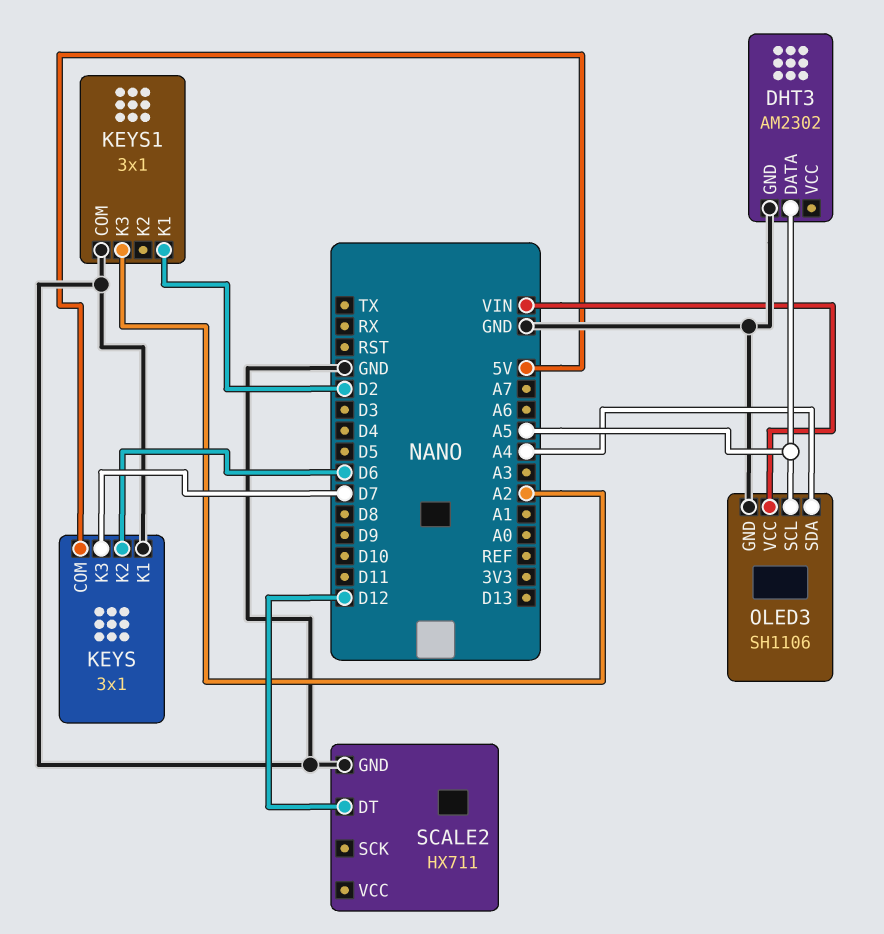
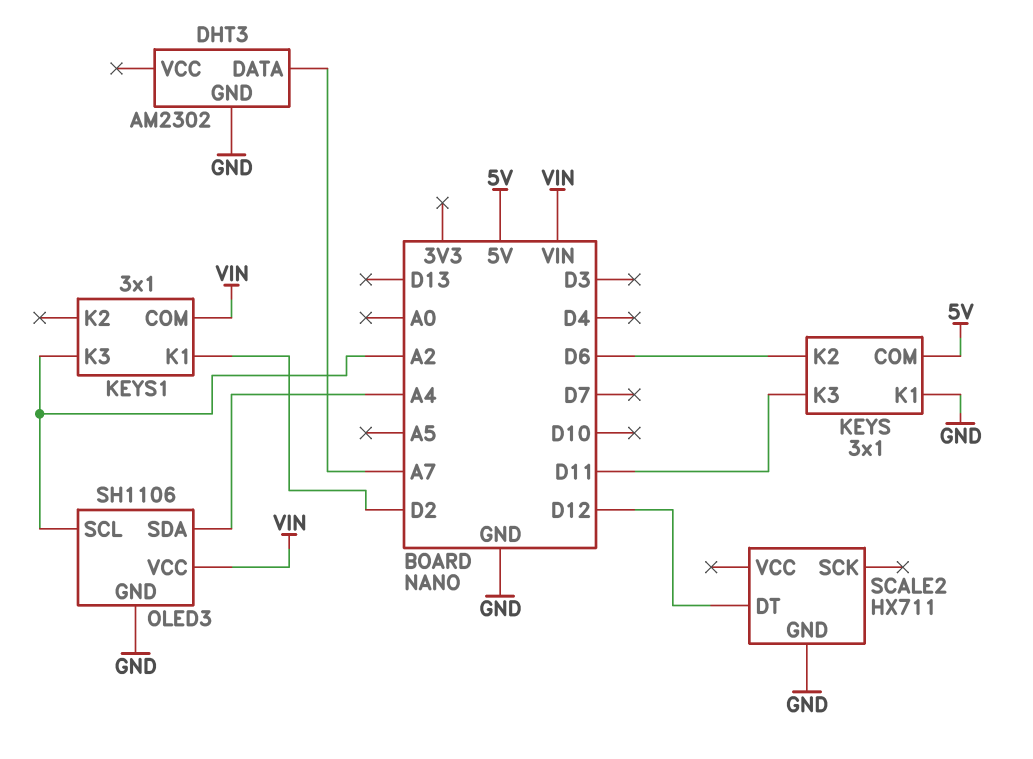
DHT3 pin DATA: A5 -> A7
KEYS pin K3: D7 -> D11
KEYS1 pin COM: GND -> VIN
OLED3 pin SCL: A5 -> A2

